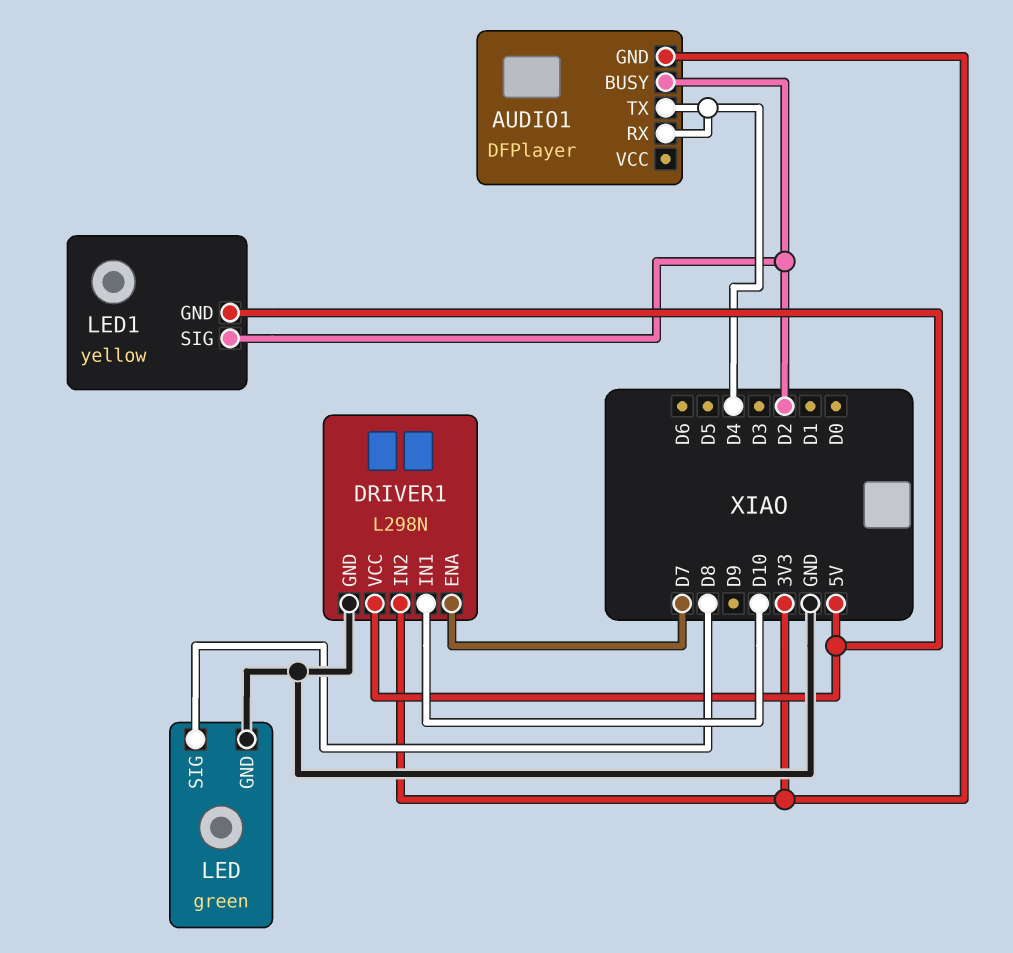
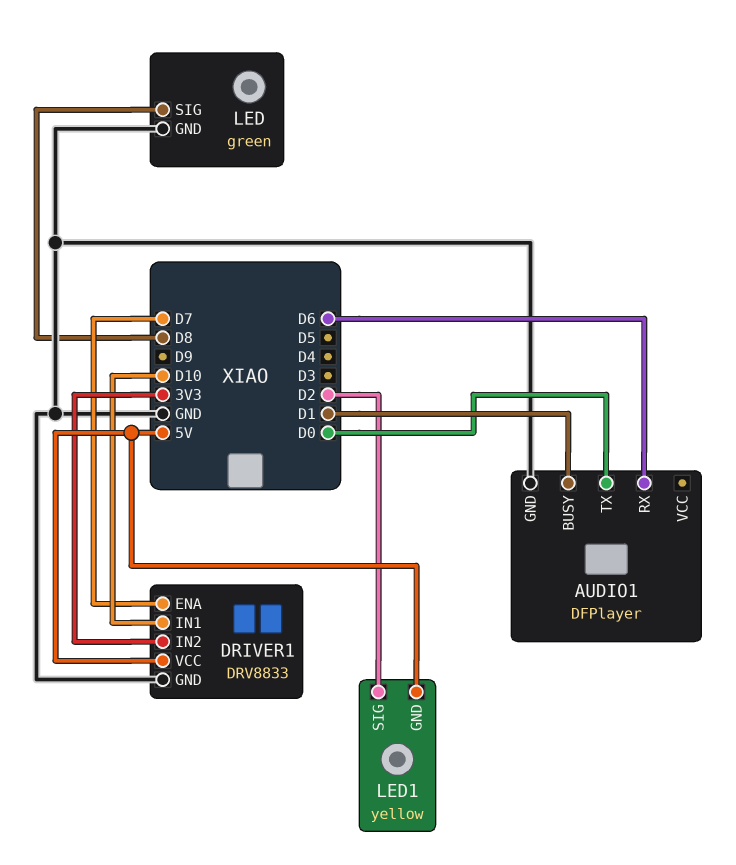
AUDIO1 pin BUSY: D2 -> D1
AUDIO1 pin GND: 3V3 -> GND
AUDIO1 pin RX: D4 -> D6
AUDIO1 pin TX: D4 -> D0
DRIVER1: L298N -> DRV8833

